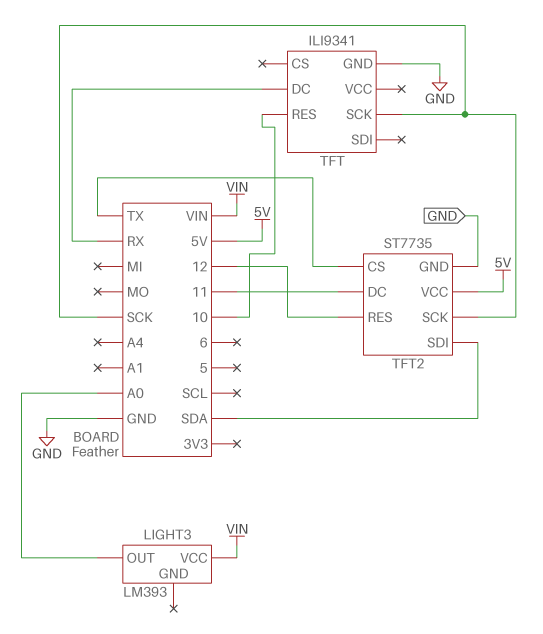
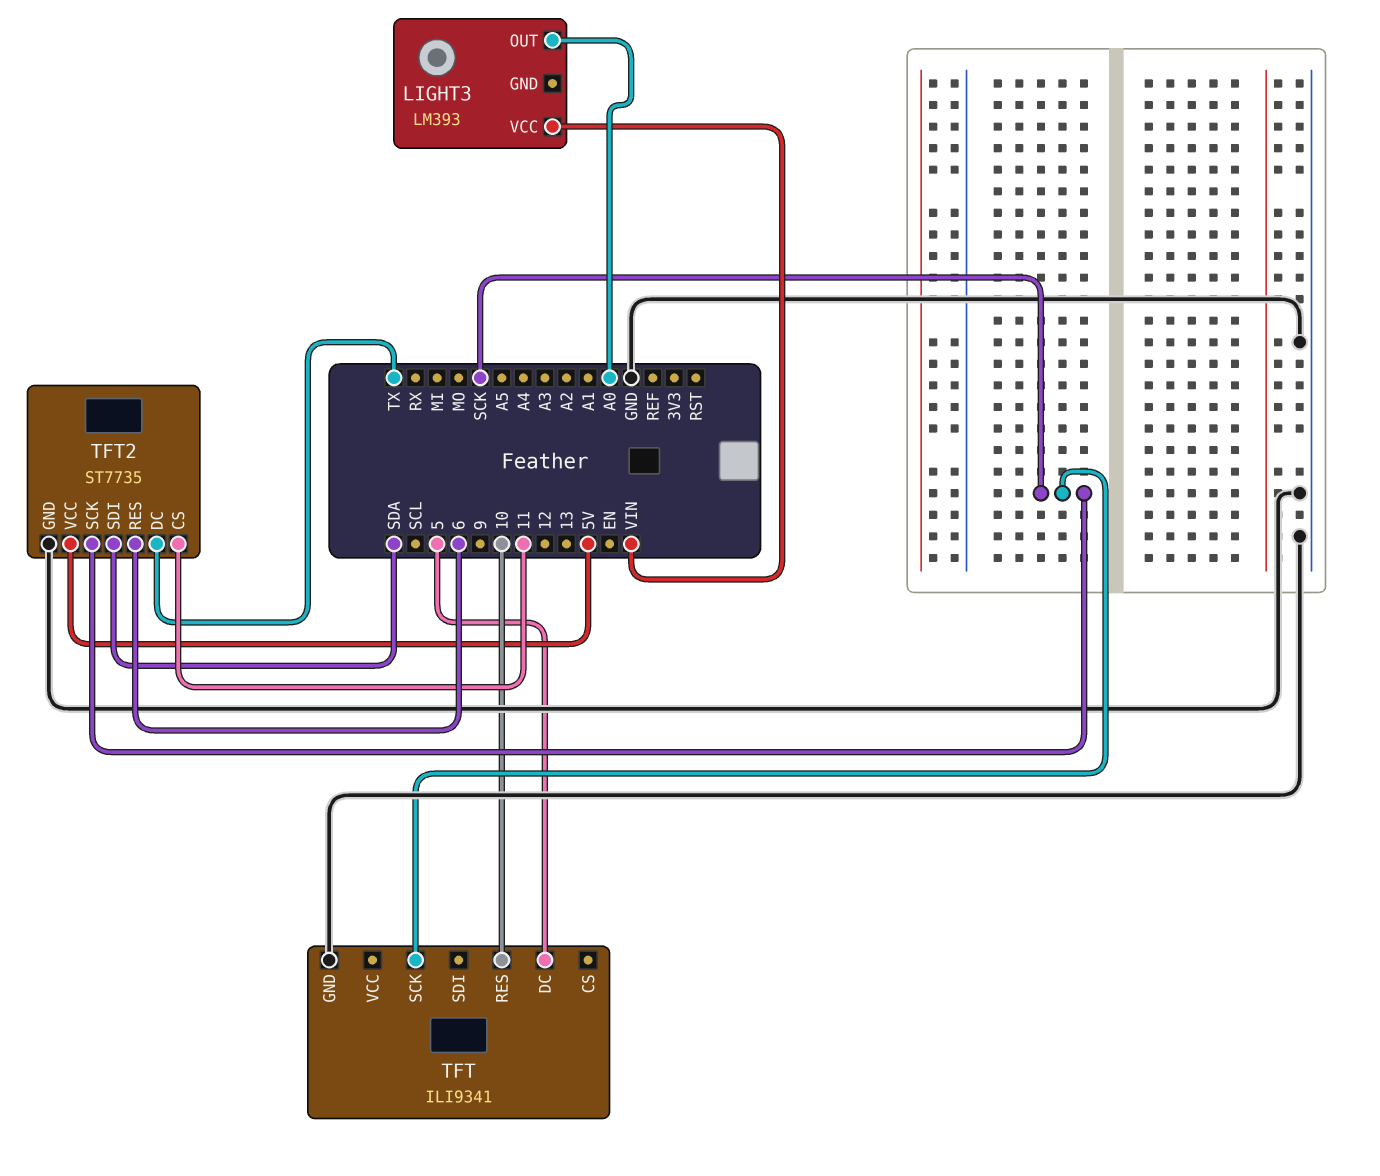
TFT pin DC: RX -> 5
TFT2 pin CS: TX -> 11
TFT2 pin DC: 11 -> TX
TFT2 pin RES: 12 -> 6

